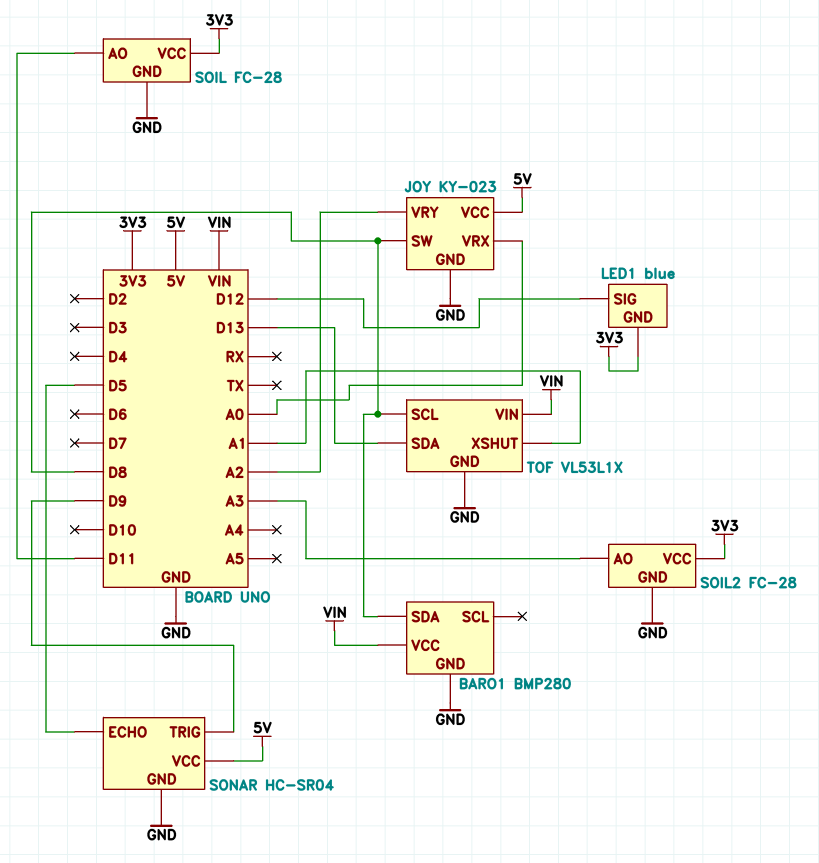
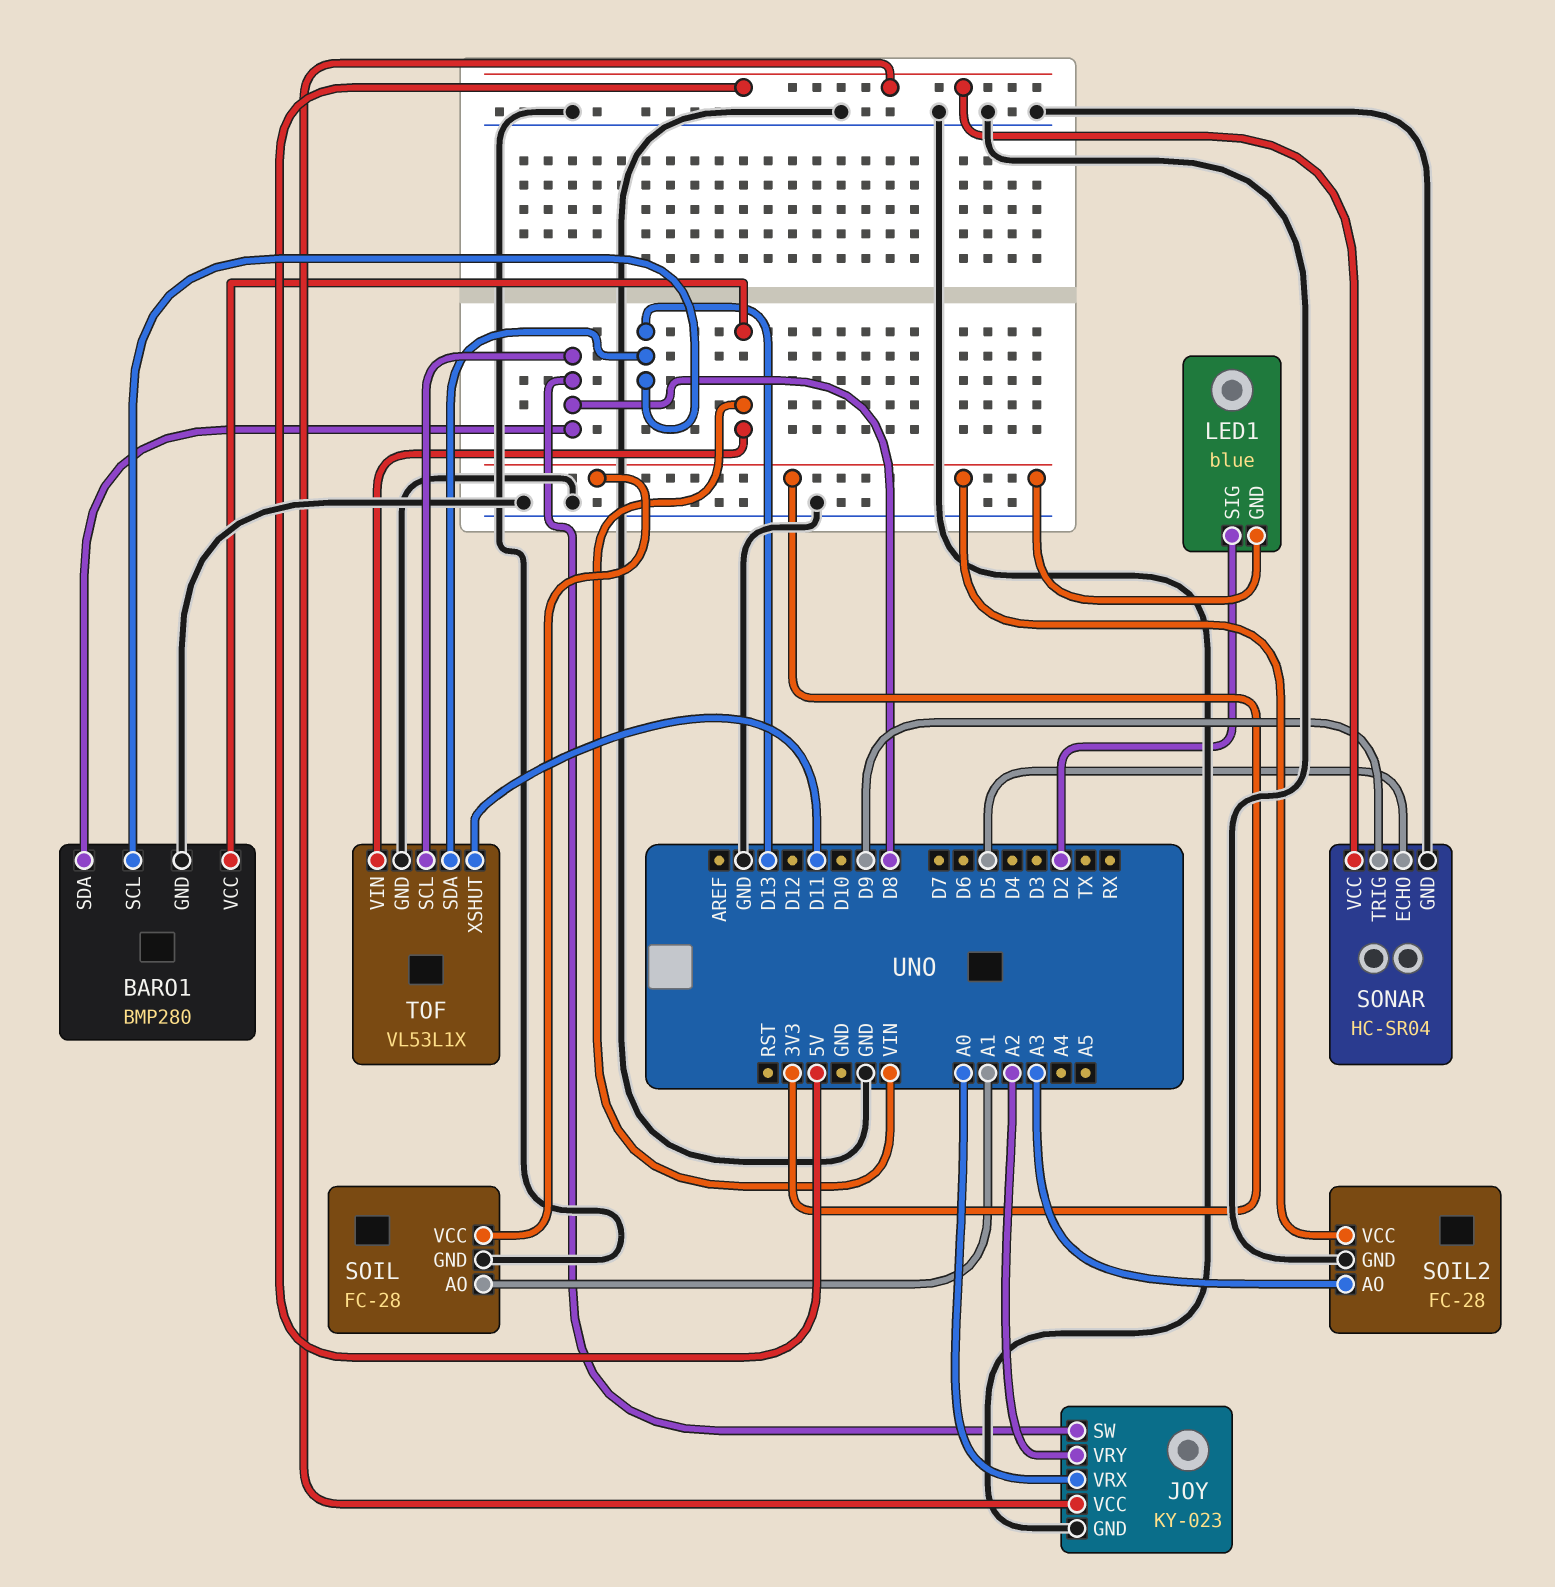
BARO1 pin SCL: none -> D13
LED1 pin SIG: D12 -> D2
SOIL pin AO: D11 -> A1
TOF pin XSHUT: A1 -> D11

